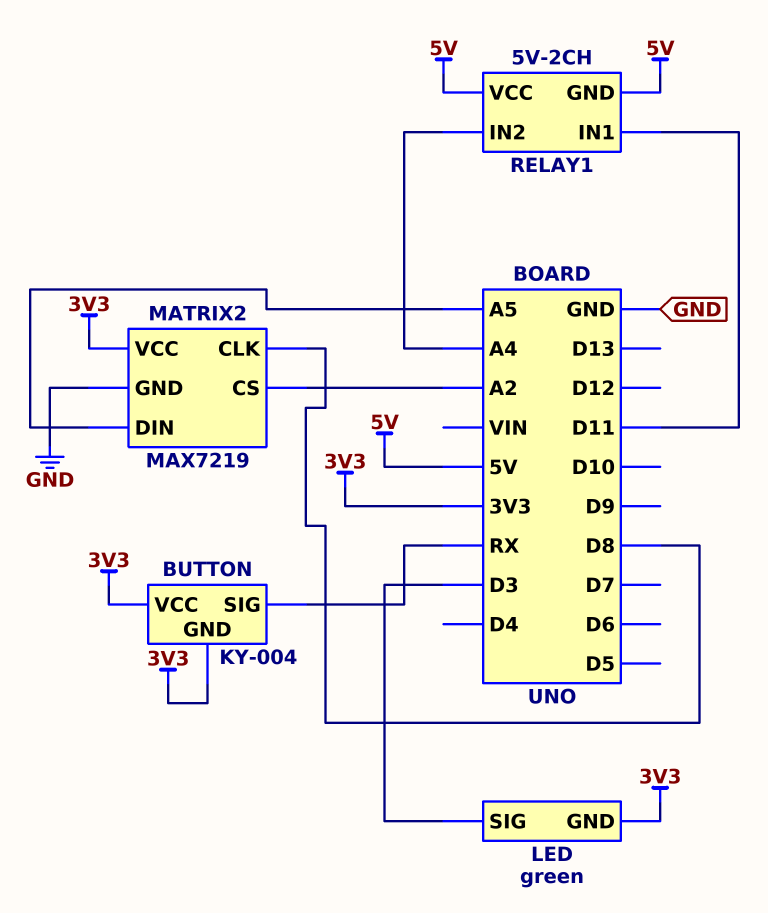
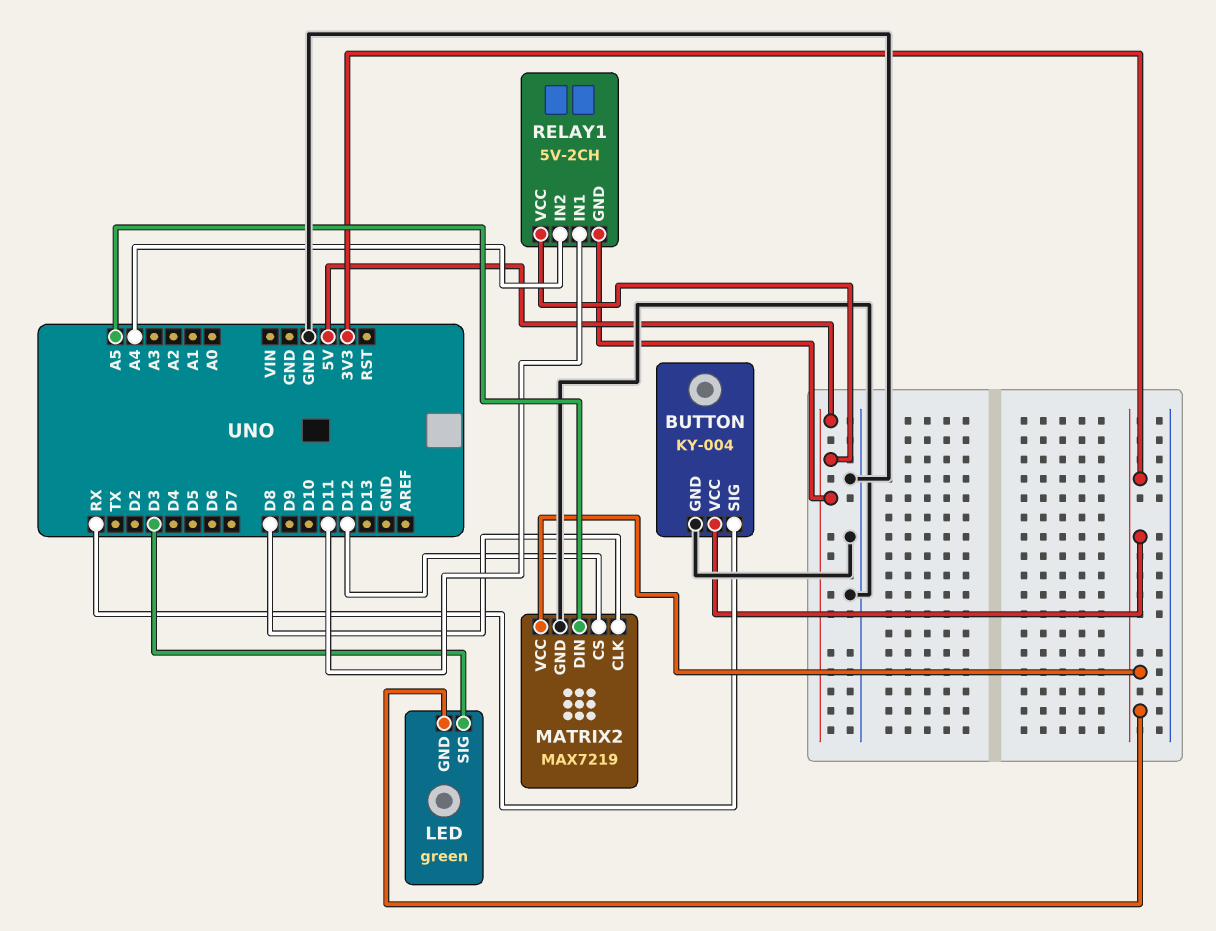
BUTTON pin GND: 3V3 -> GND
MATRIX2 pin CS: A2 -> D12

